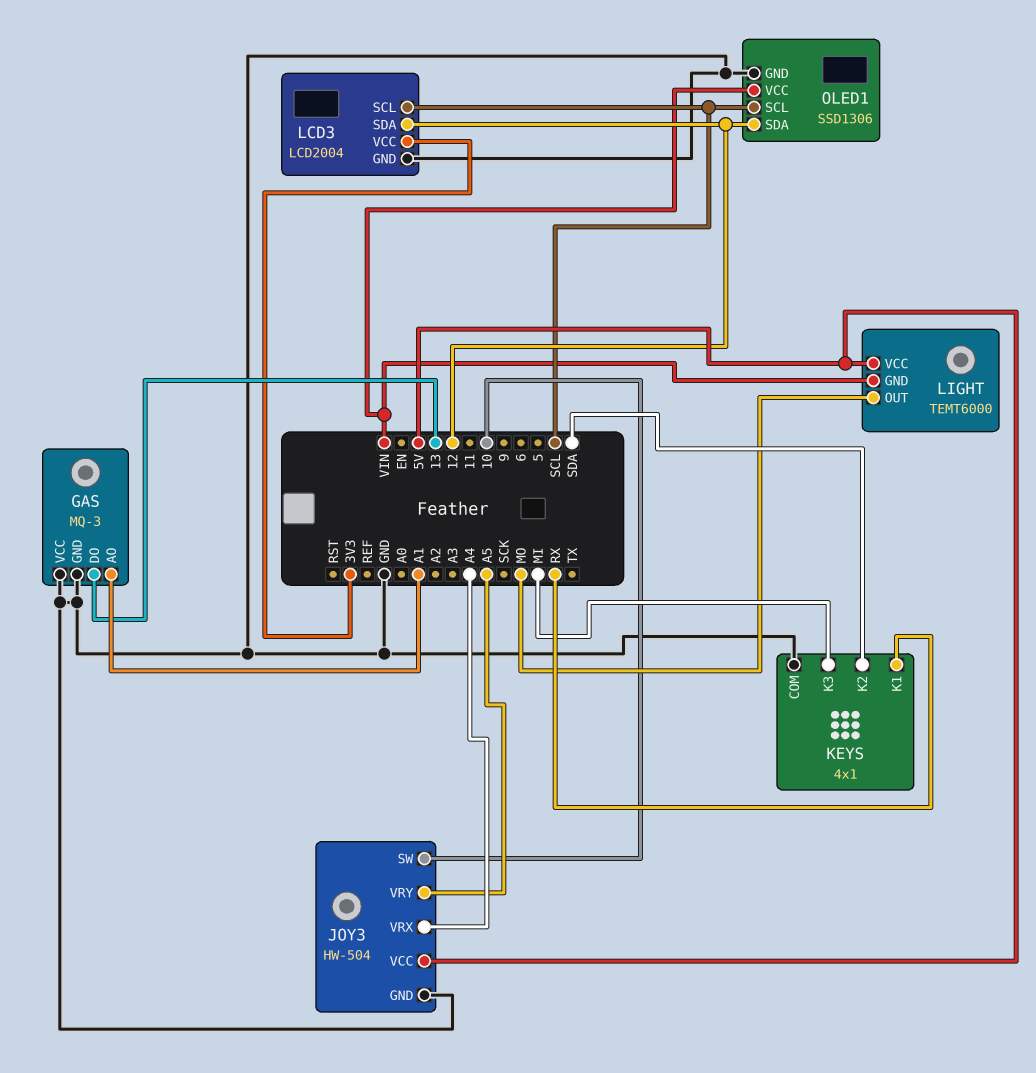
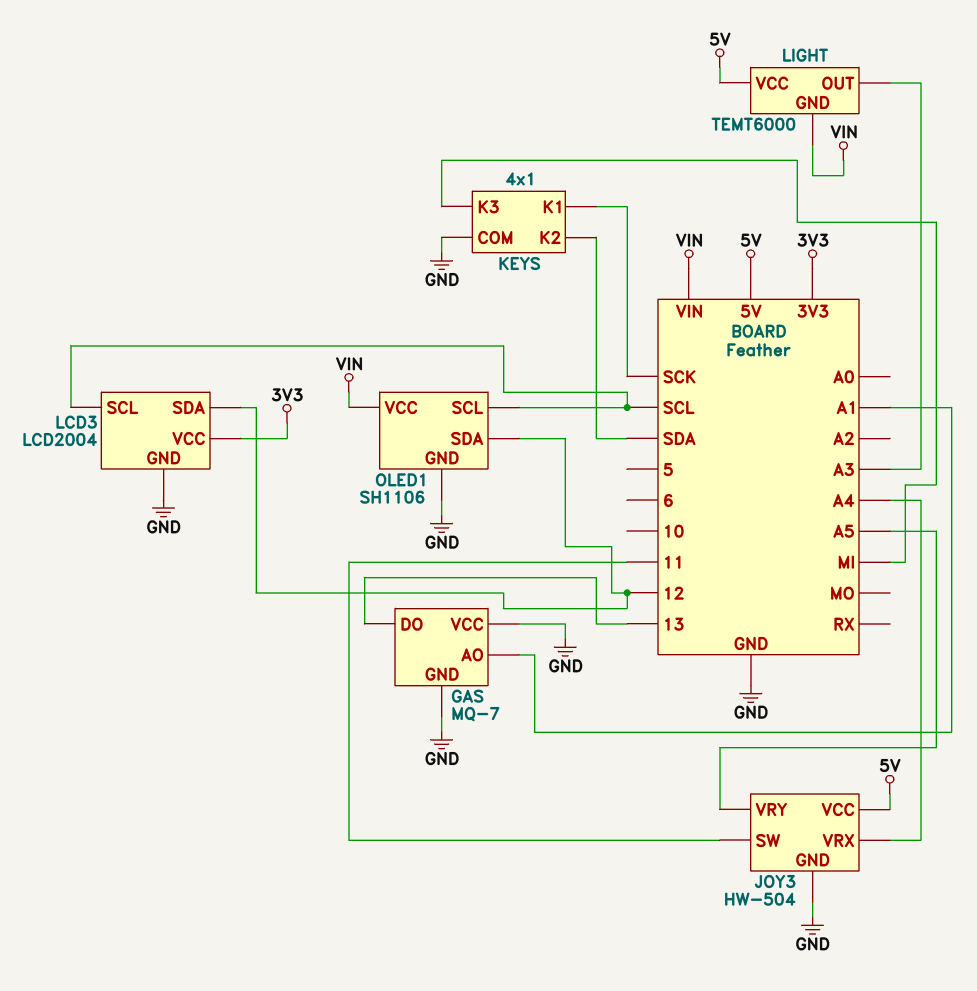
GAS: MQ-3 -> MQ-7
JOY3 pin SW: 10 -> 11
KEYS pin K1: RX -> SCK
LIGHT pin OUT: MO -> A3
OLED1: SSD1306 -> SH1106

